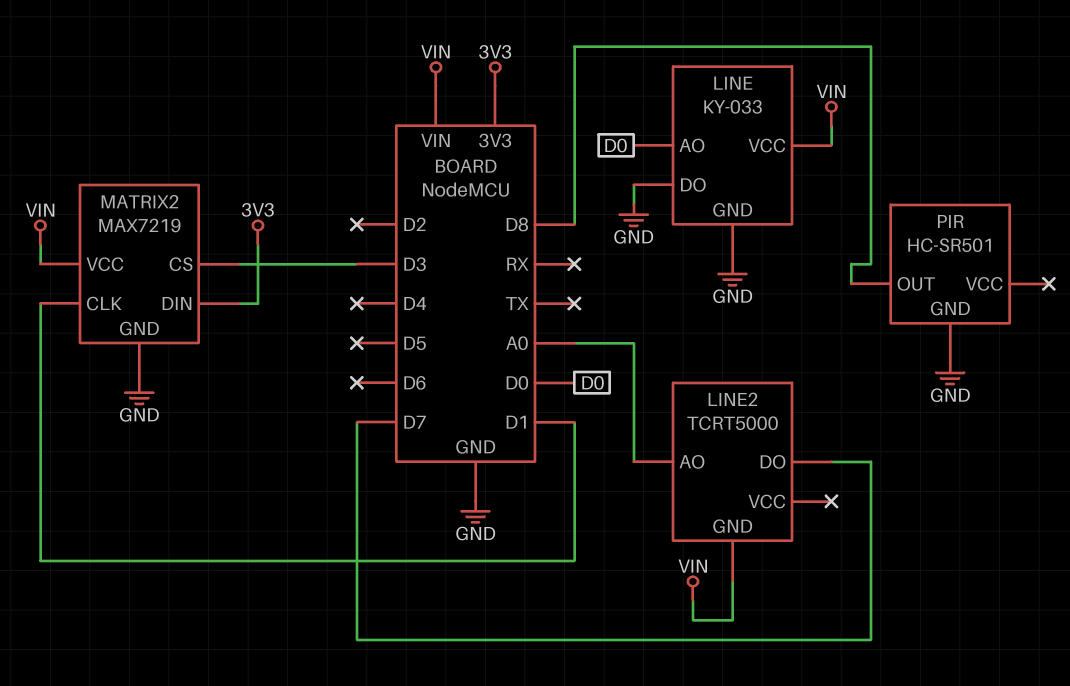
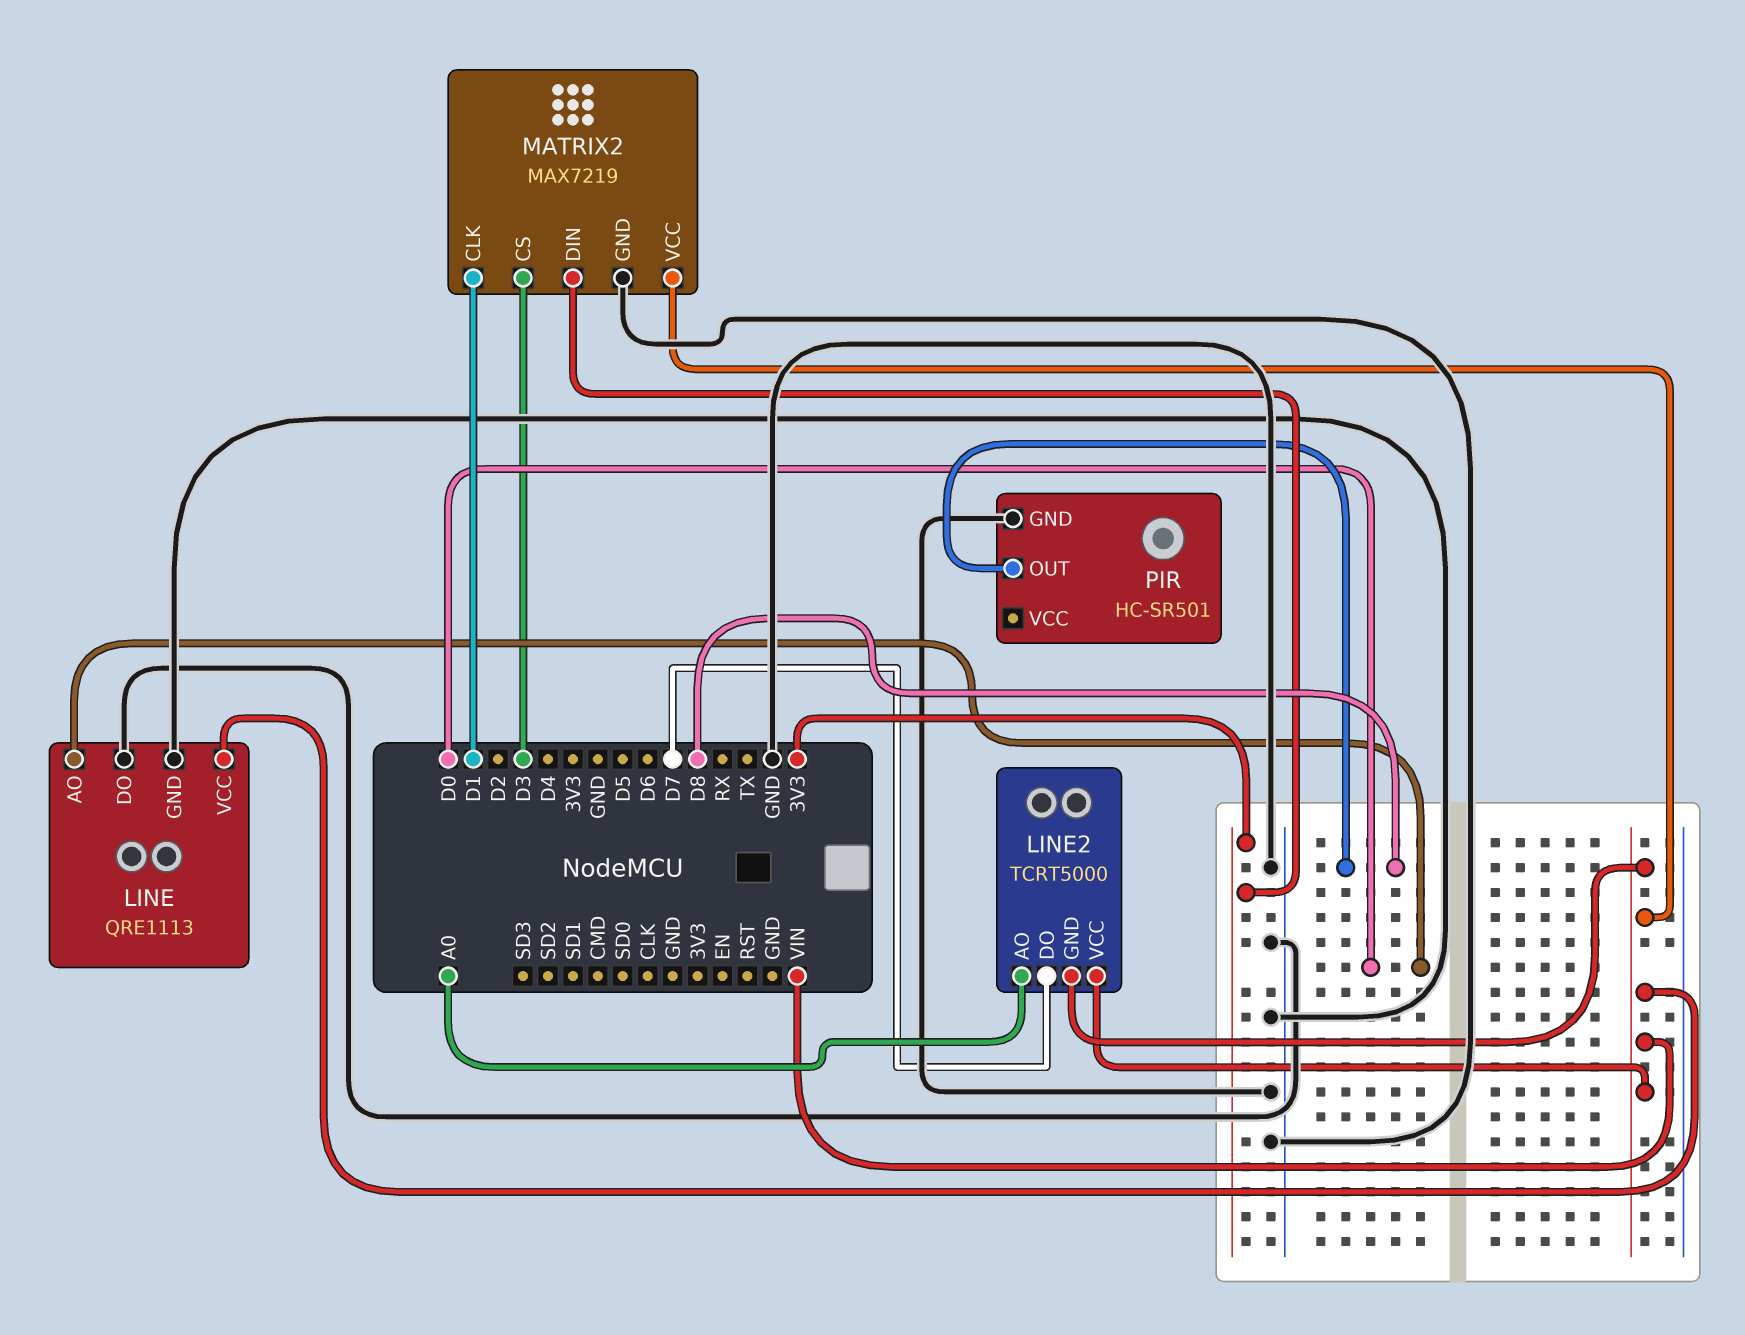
LINE: KY-033 -> QRE1113
LINE2 pin VCC: none -> VIN

